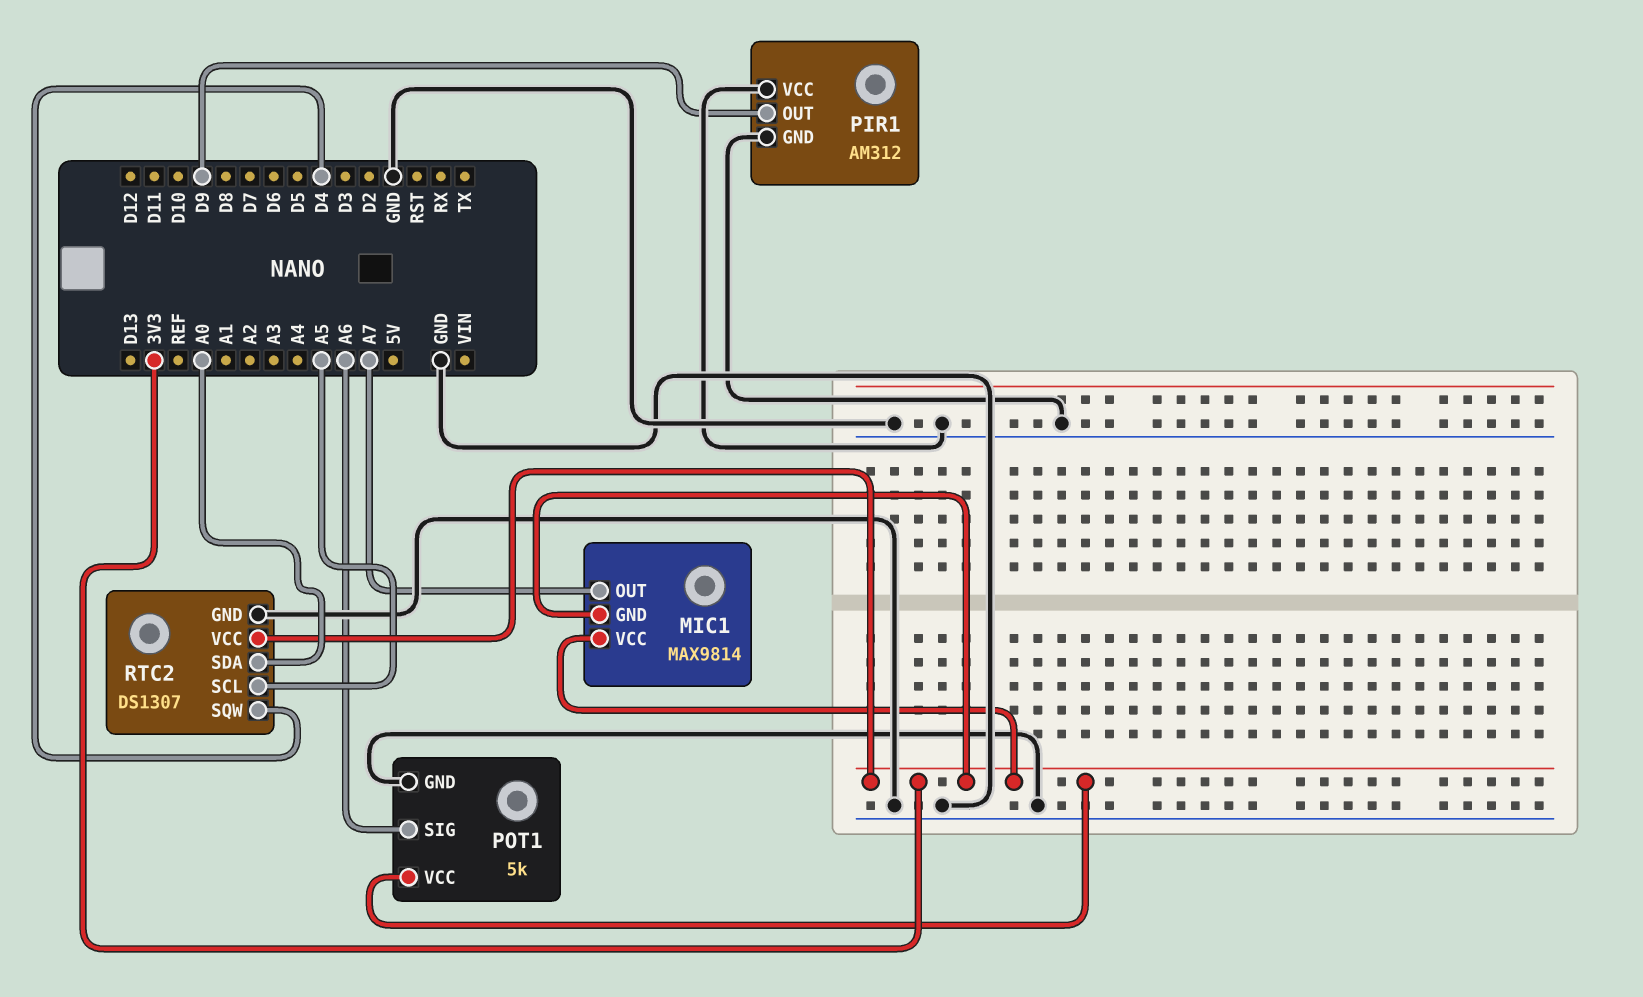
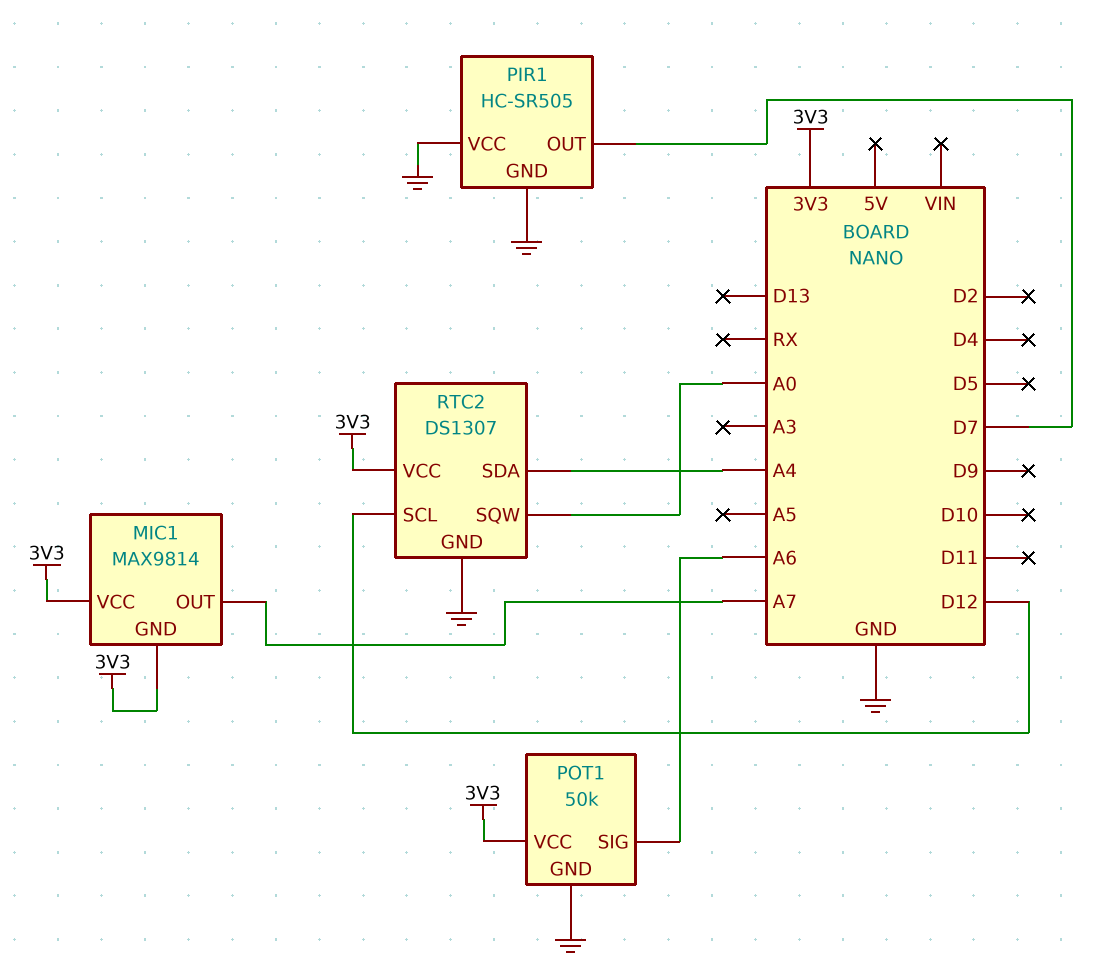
PIR1: AM312 -> HC-SR505
PIR1 pin OUT: D9 -> D7
POT1: 5k -> 50k
RTC2 pin SCL: A5 -> D12
RTC2 pin SDA: A0 -> A4
RTC2 pin SQW: D4 -> A0

